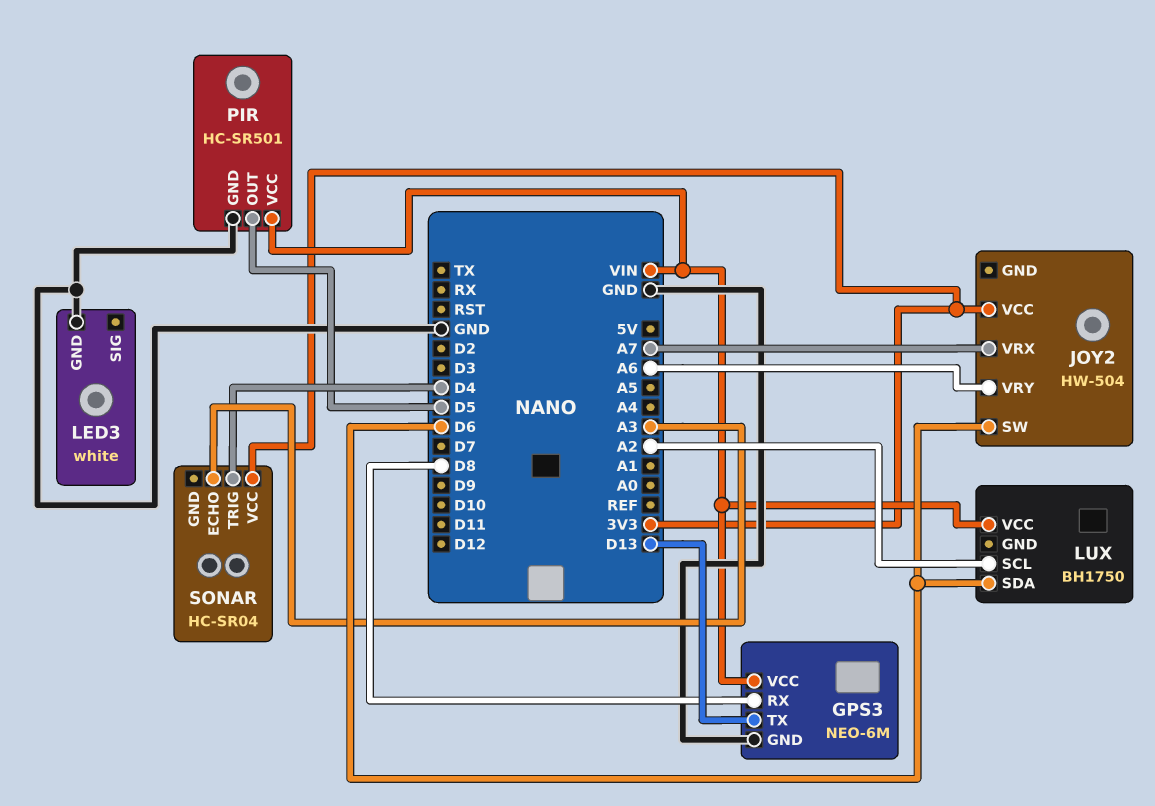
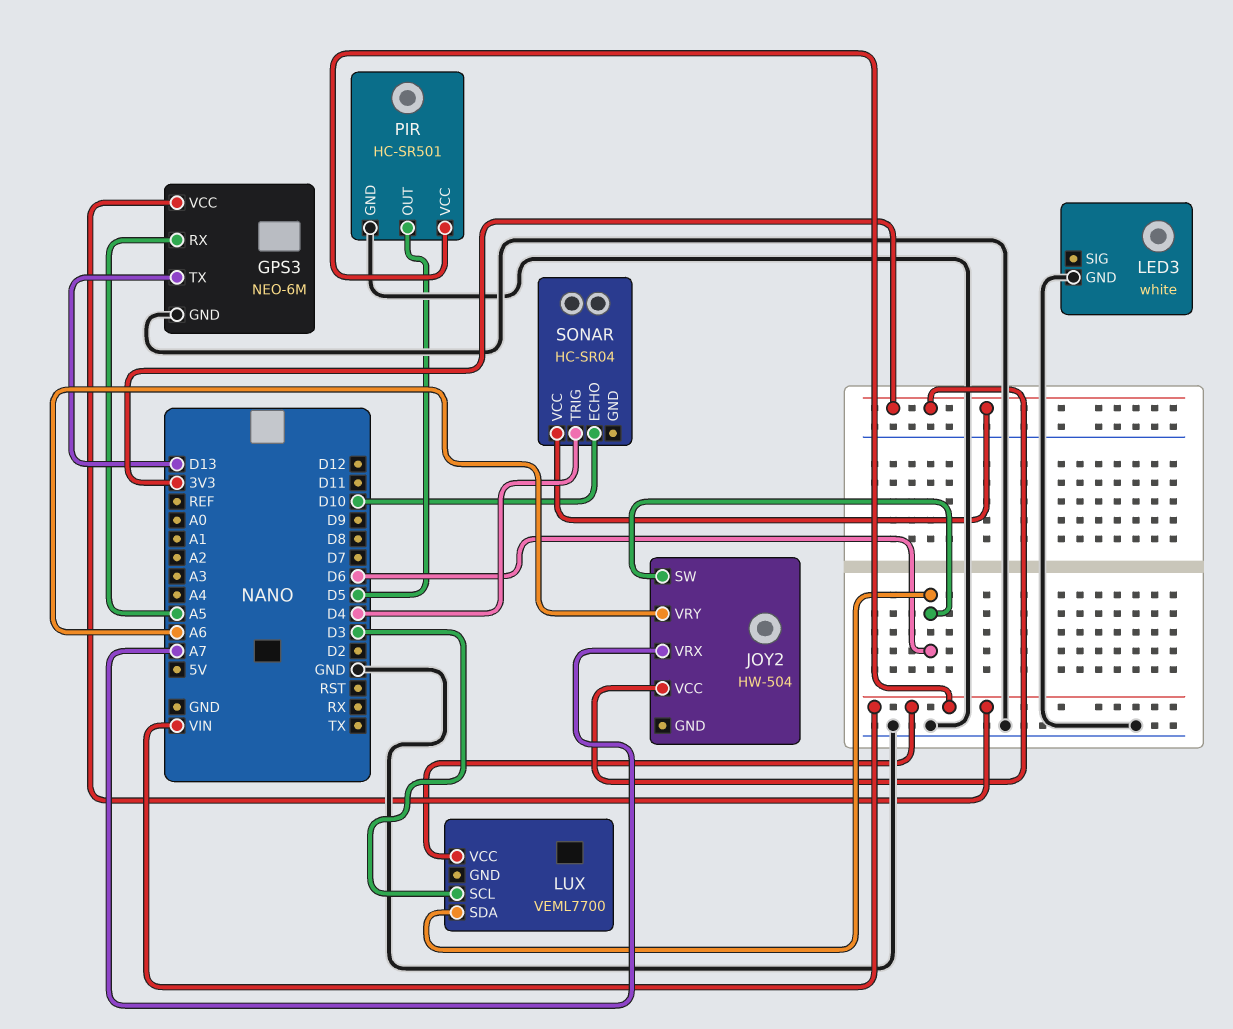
GPS3 pin RX: D8 -> A5
LUX: BH1750 -> VEML7700
LUX pin SCL: A2 -> D3
SONAR pin ECHO: A3 -> D10

